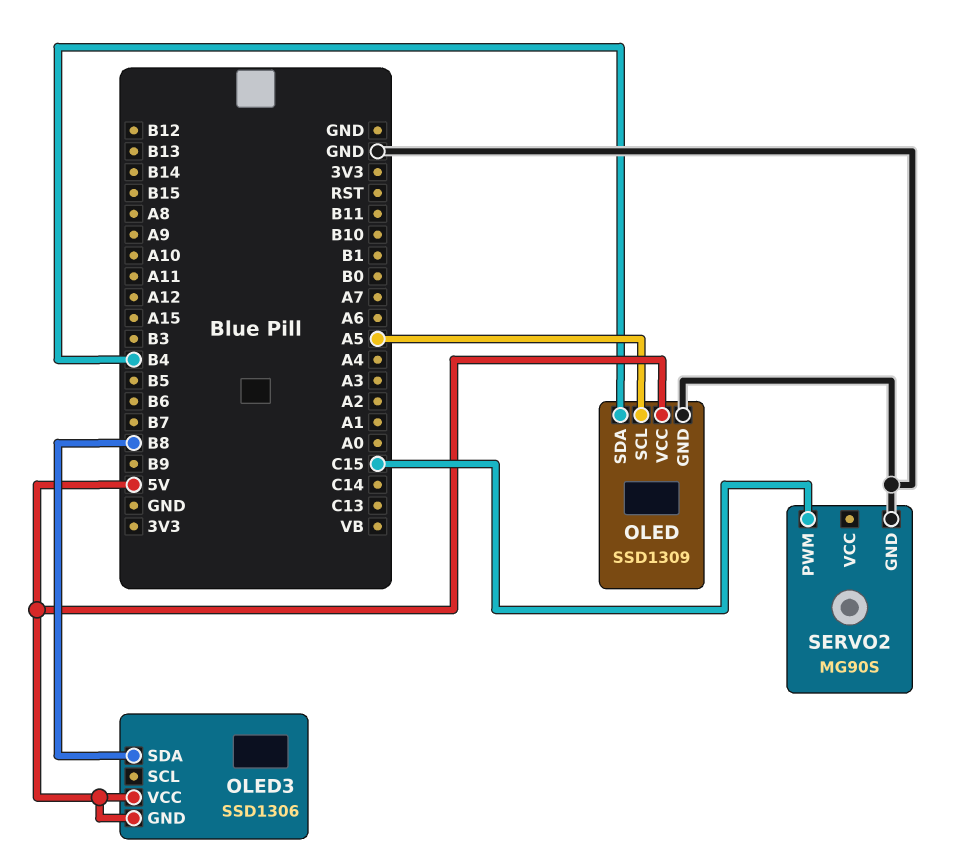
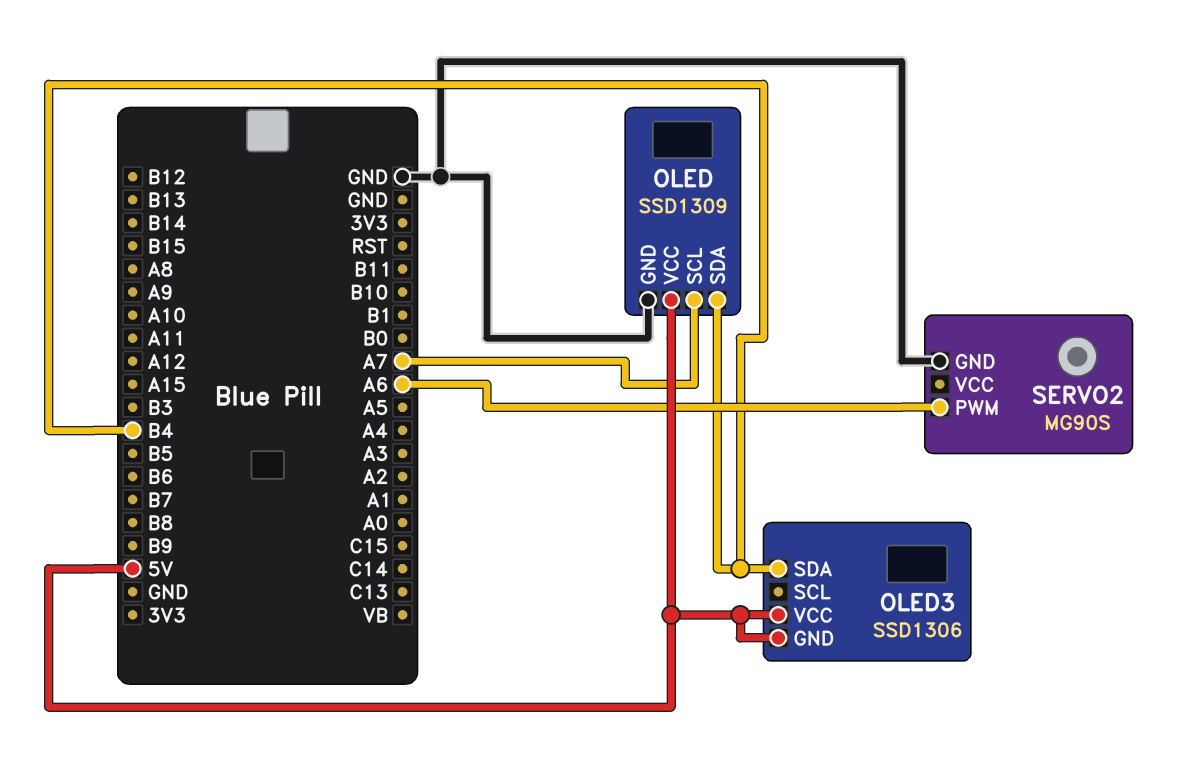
OLED pin SCL: A5 -> A7
OLED3 pin SDA: B8 -> B4
SERVO2 pin PWM: C15 -> A6

